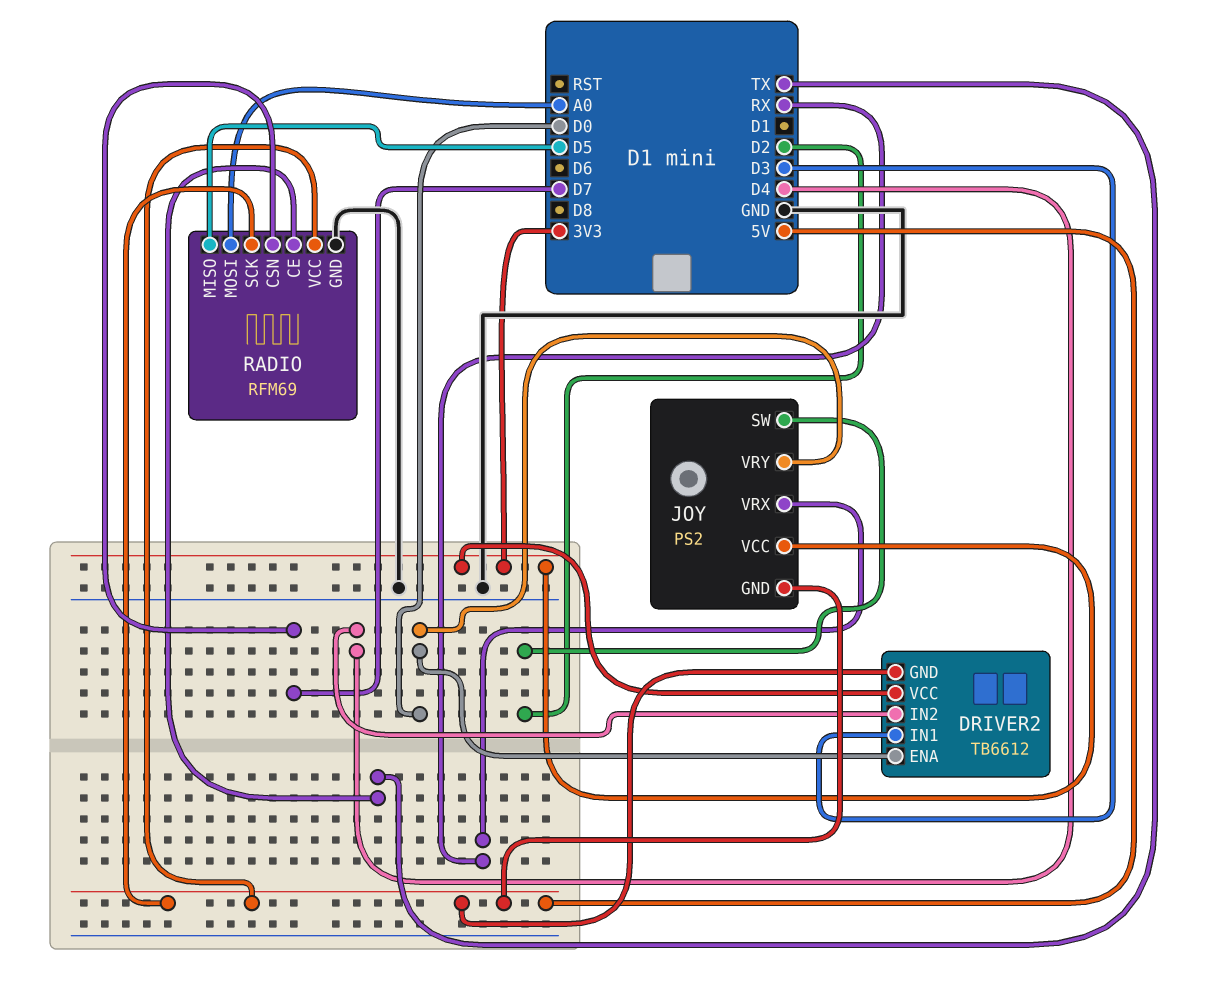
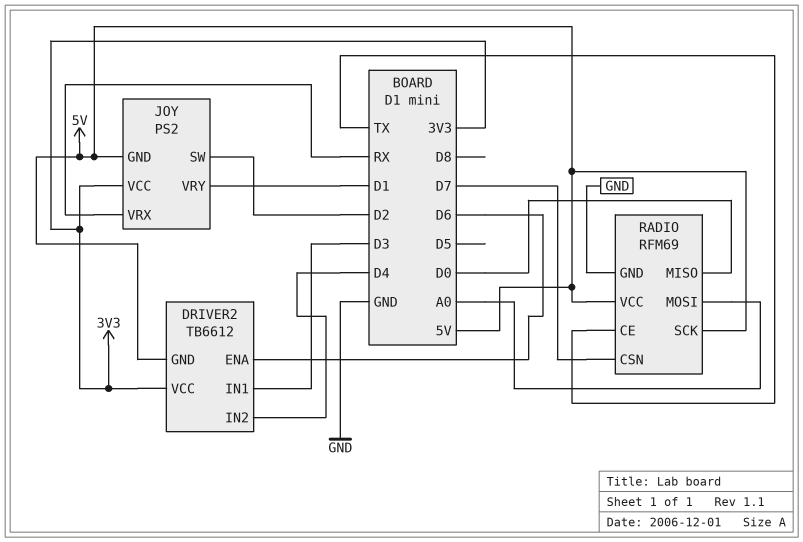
DRIVER2 pin ENA: D0 -> D6
JOY pin VRY: D0 -> D1
RADIO pin MISO: D5 -> D0

